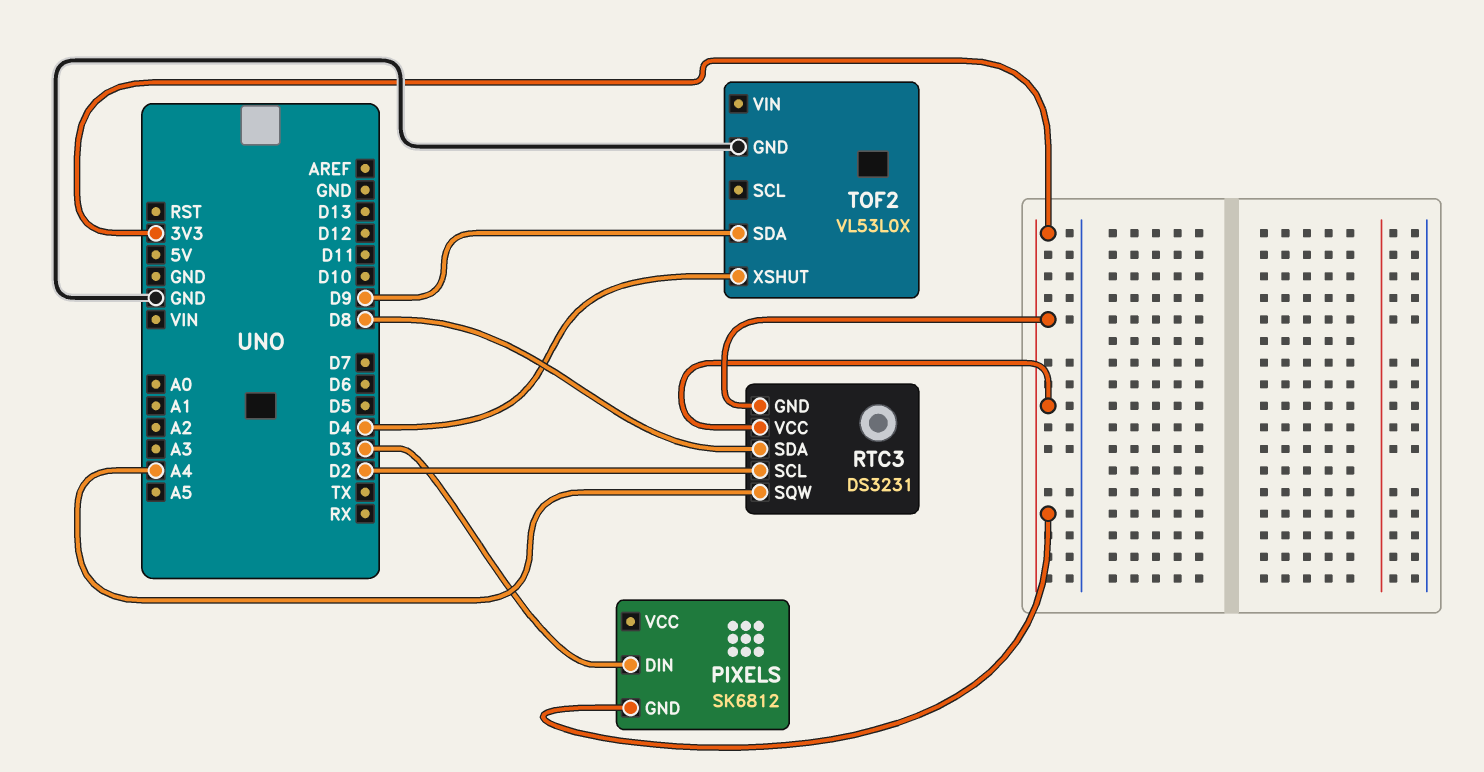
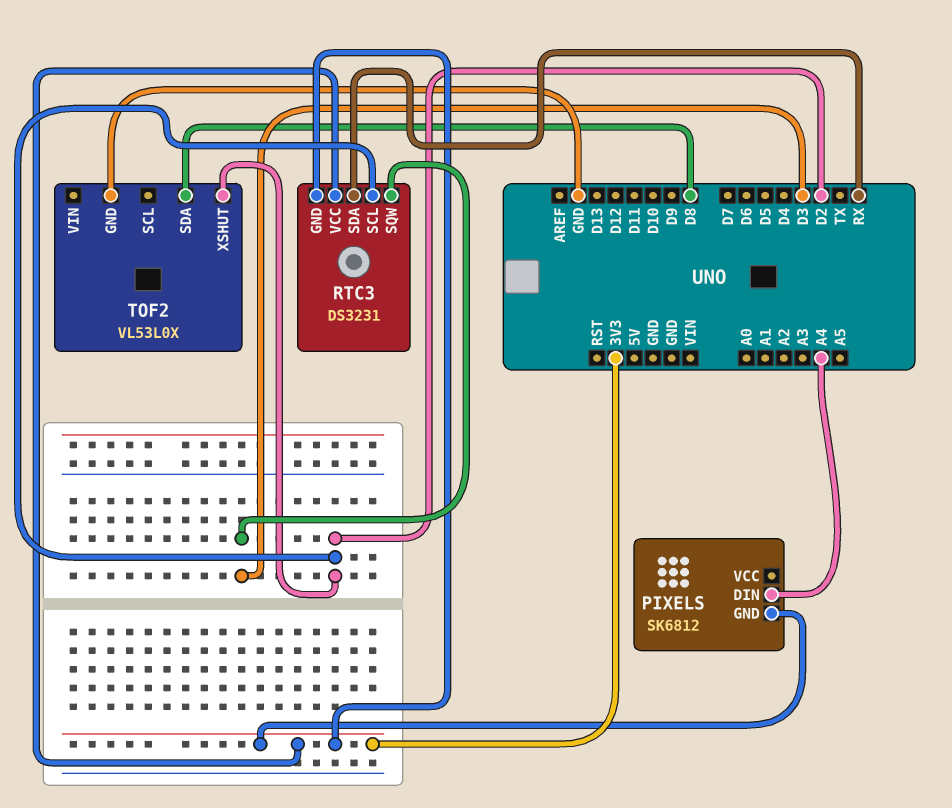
PIXELS pin DIN: D3 -> A4
RTC3 pin SDA: D8 -> RX
RTC3 pin SQW: A4 -> D3
TOF2 pin SDA: D9 -> D8
TOF2 pin XSHUT: D4 -> D2

